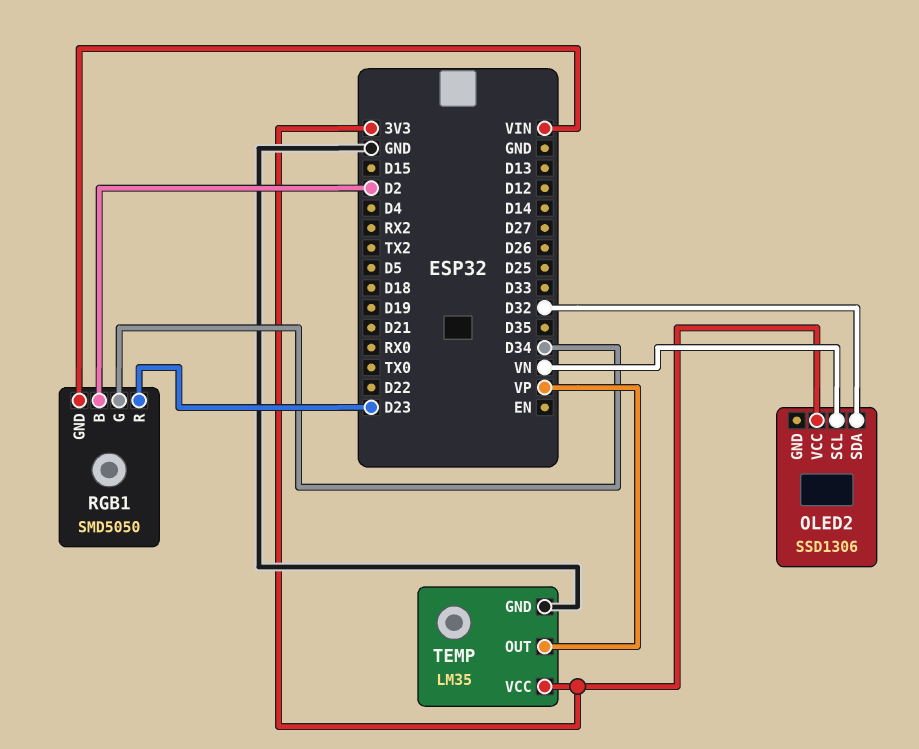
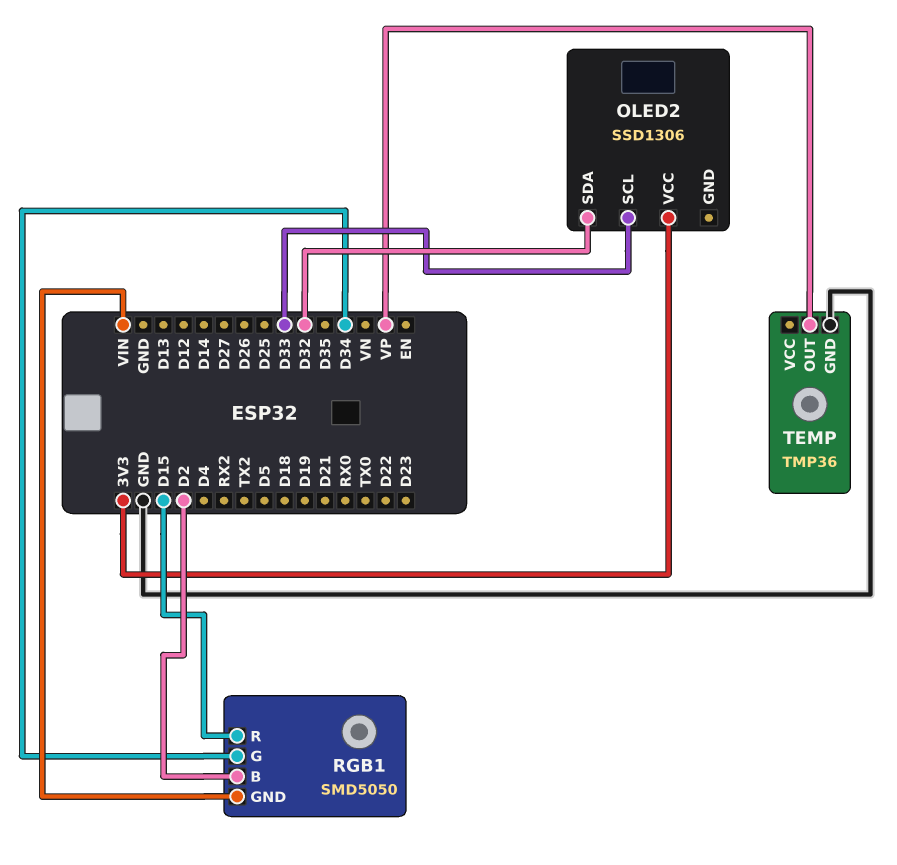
OLED2 pin SCL: VN -> D33
RGB1 pin R: D23 -> D15
TEMP: LM35 -> TMP36
TEMP pin VCC: 3V3 -> none

